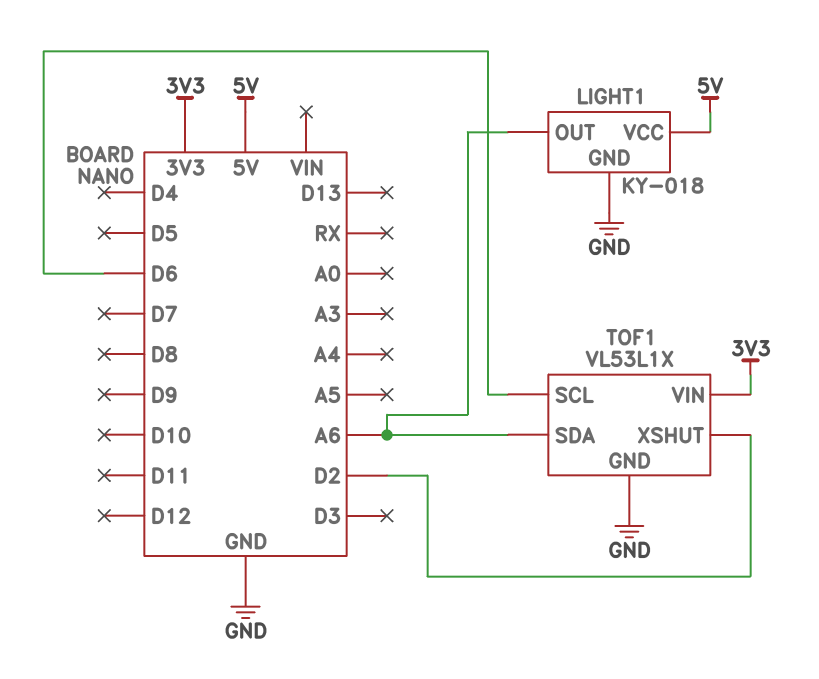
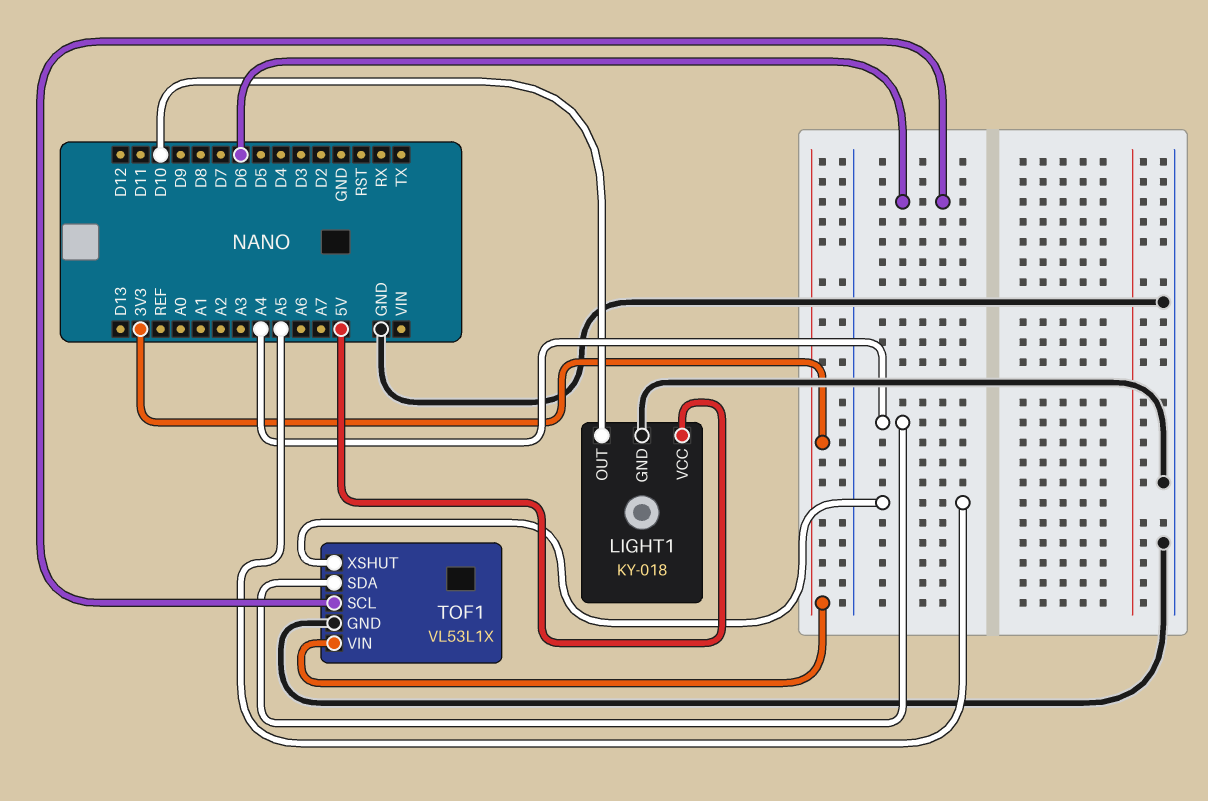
LIGHT1 pin OUT: A6 -> D10
TOF1 pin SDA: A6 -> A4
TOF1 pin XSHUT: D2 -> A5

